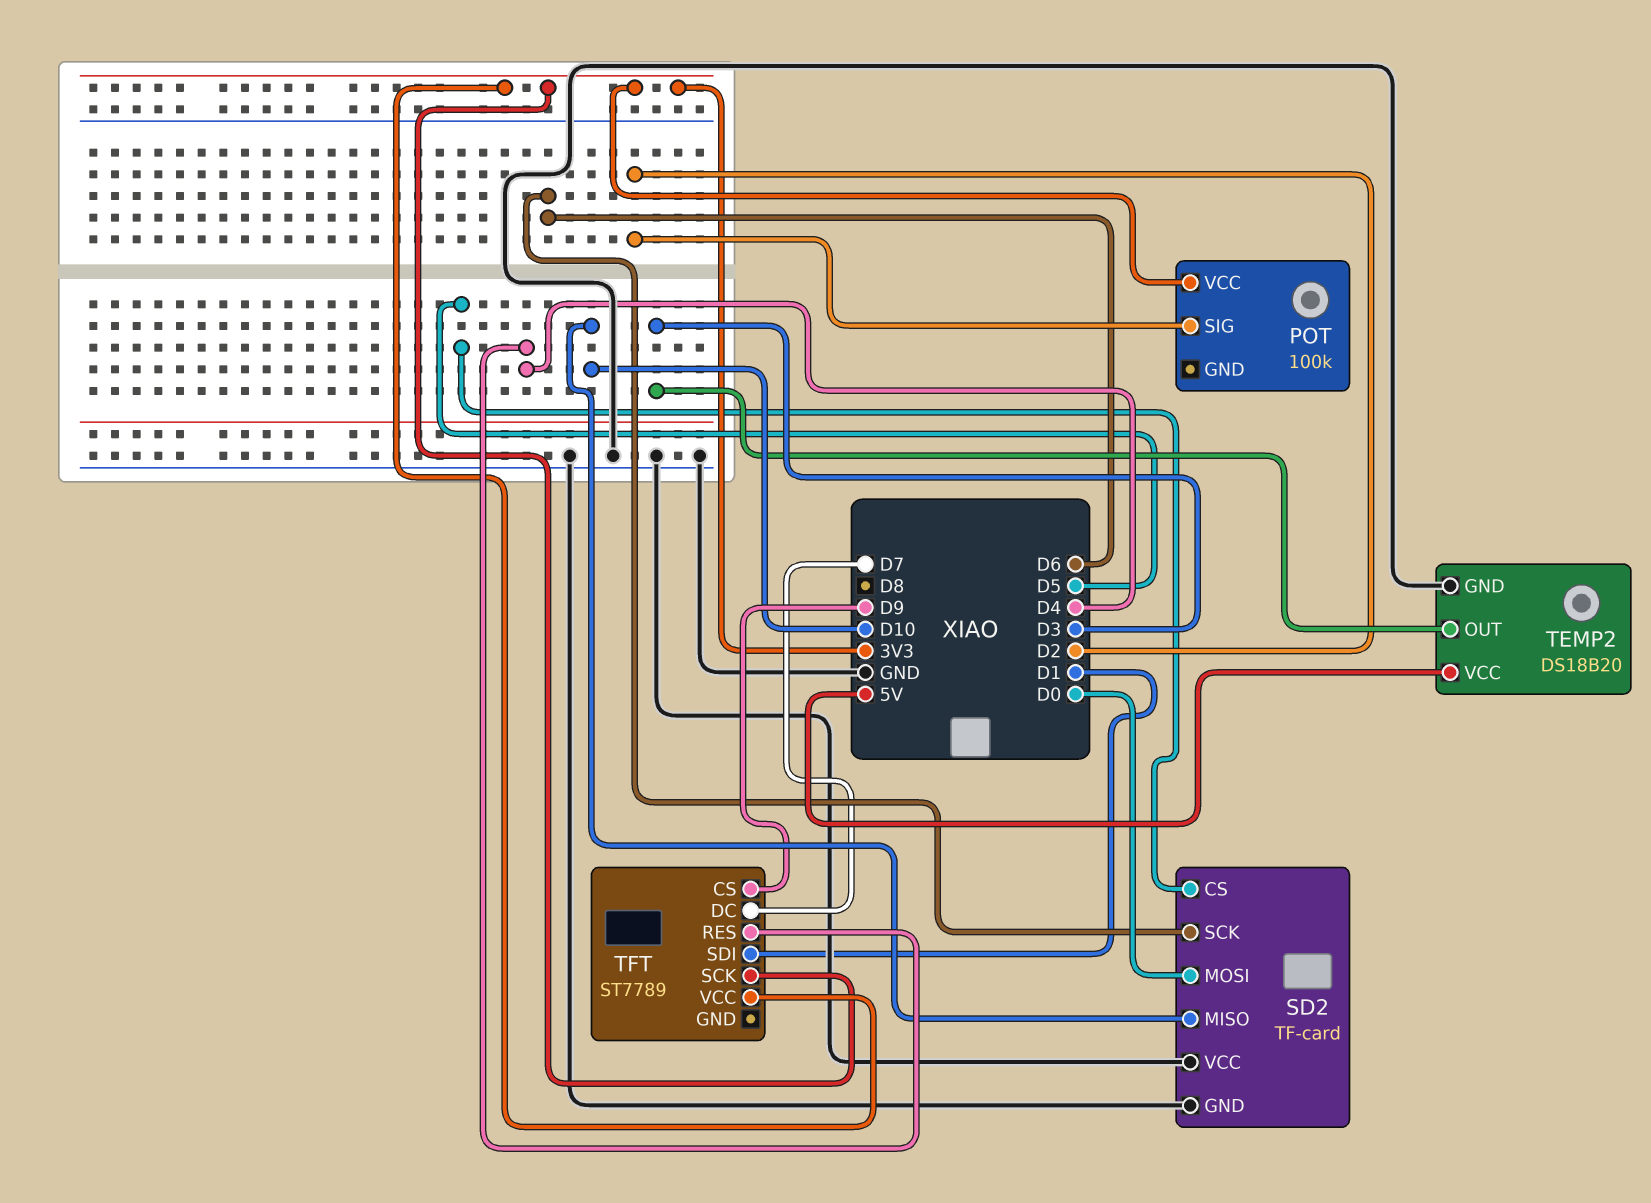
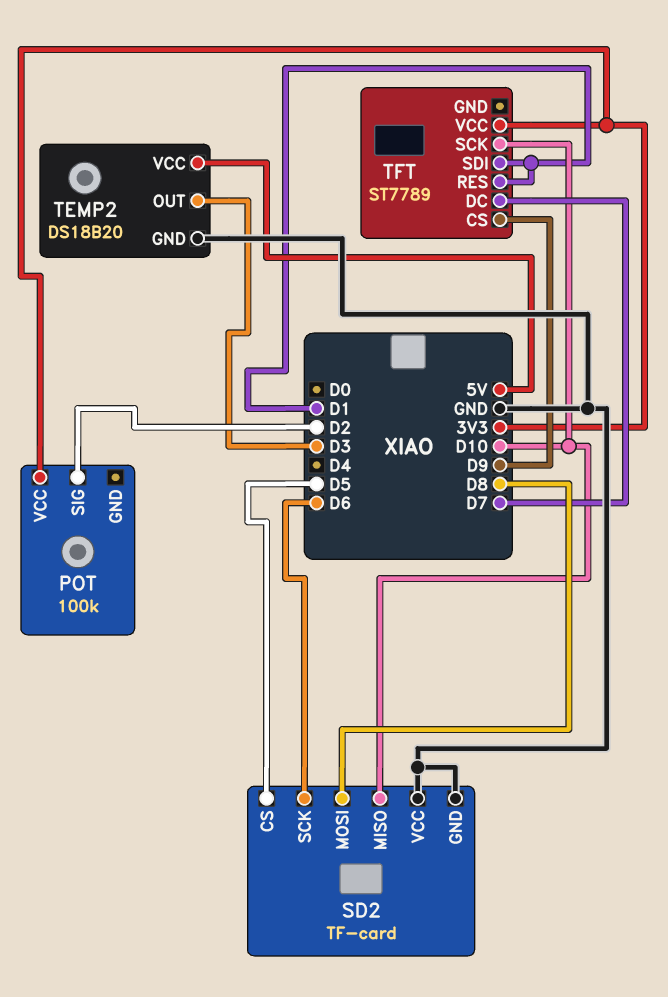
SD2 pin MOSI: D0 -> D8
TFT pin RES: D4 -> D1
TFT pin SCK: 3V3 -> D10

